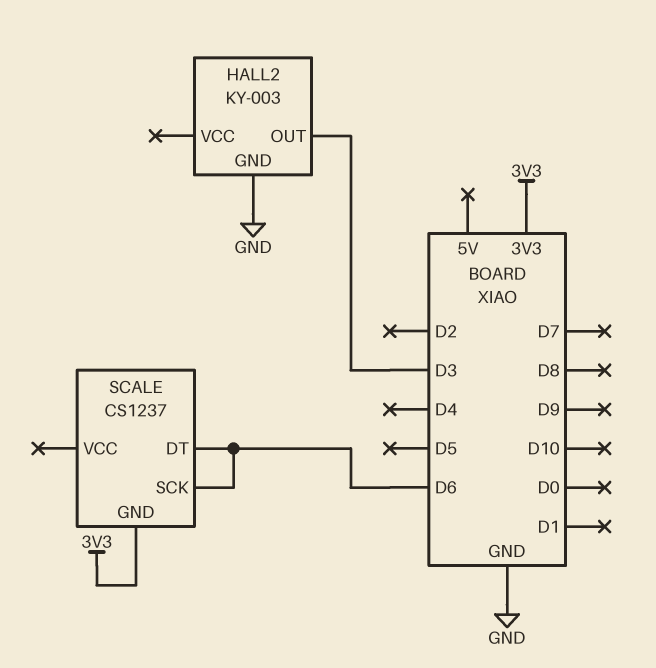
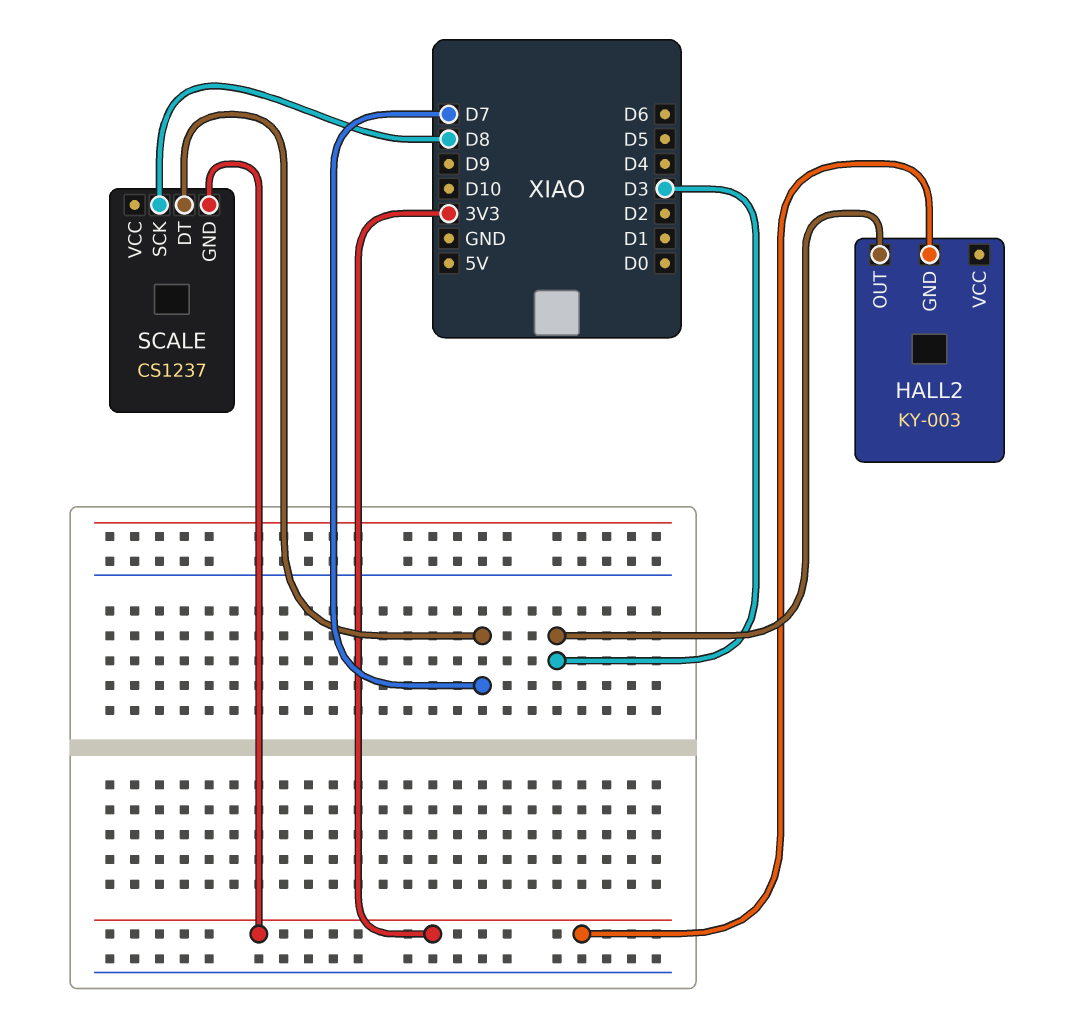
HALL2 pin GND: GND -> 3V3
SCALE pin DT: D6 -> D7
SCALE pin SCK: D6 -> D8

